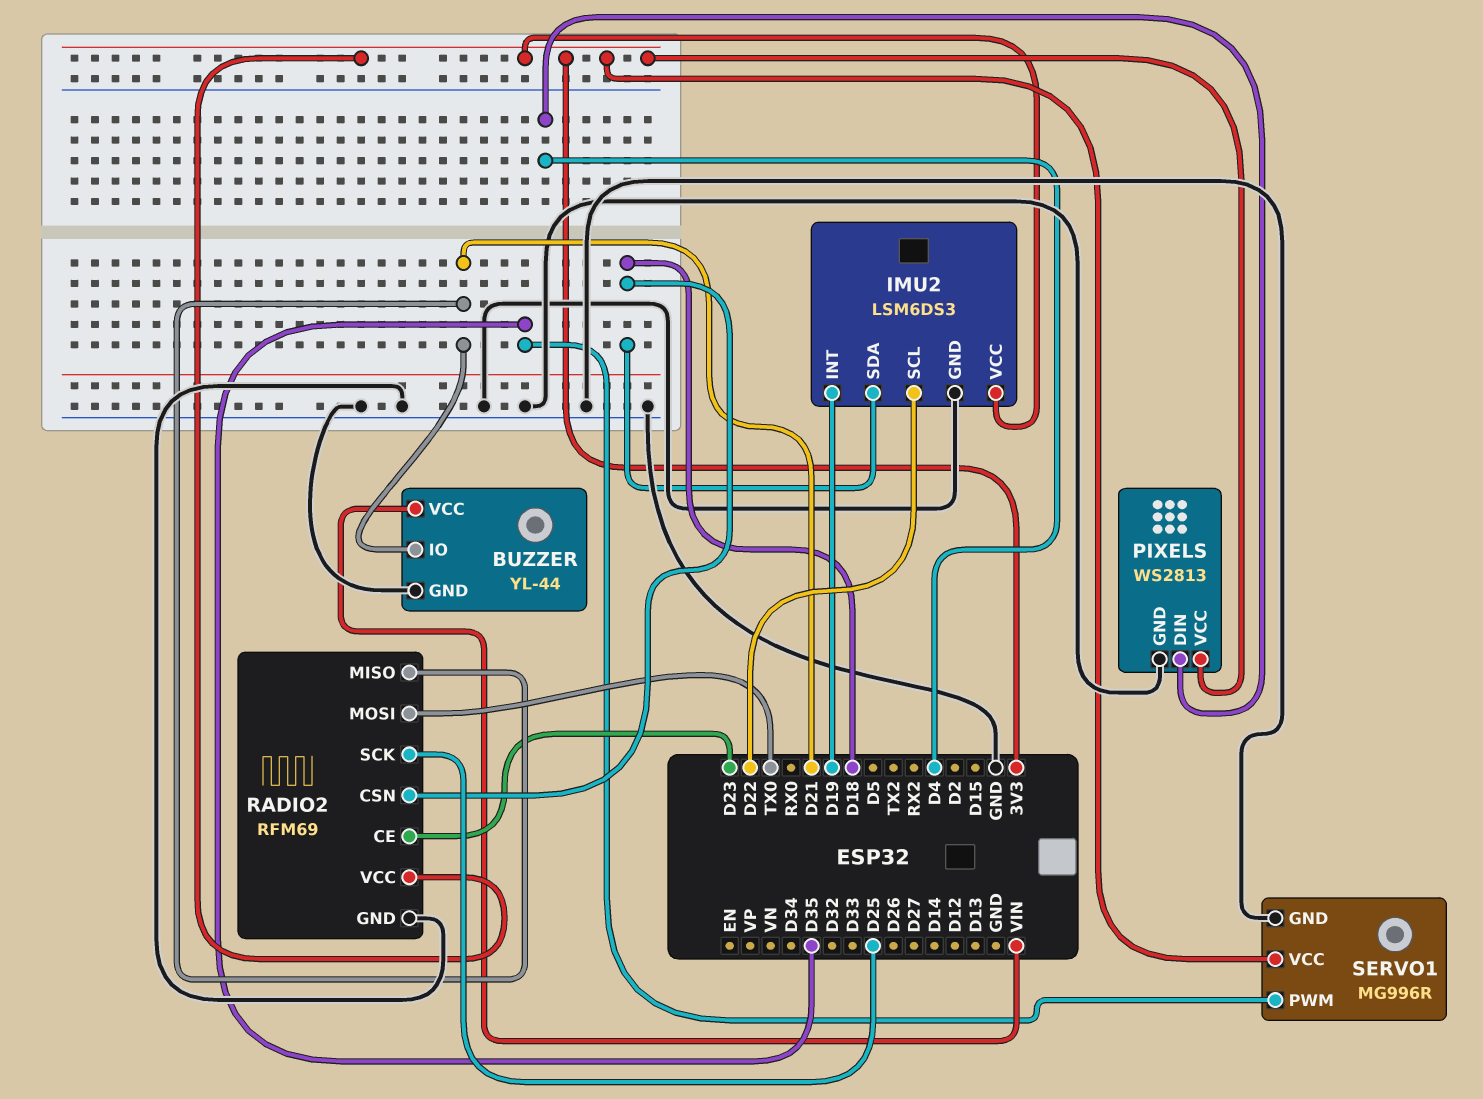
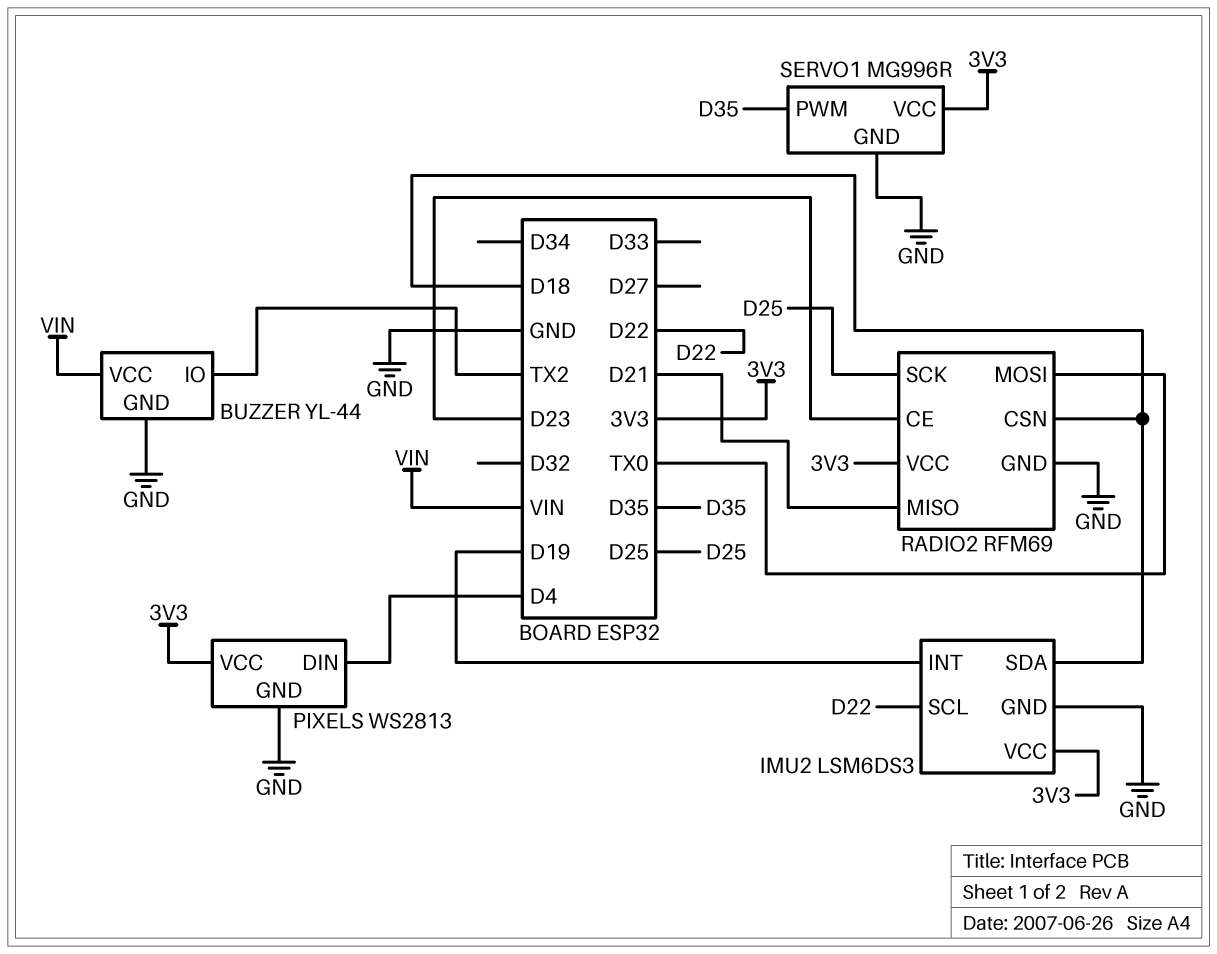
BUZZER pin IO: D21 -> TX2

